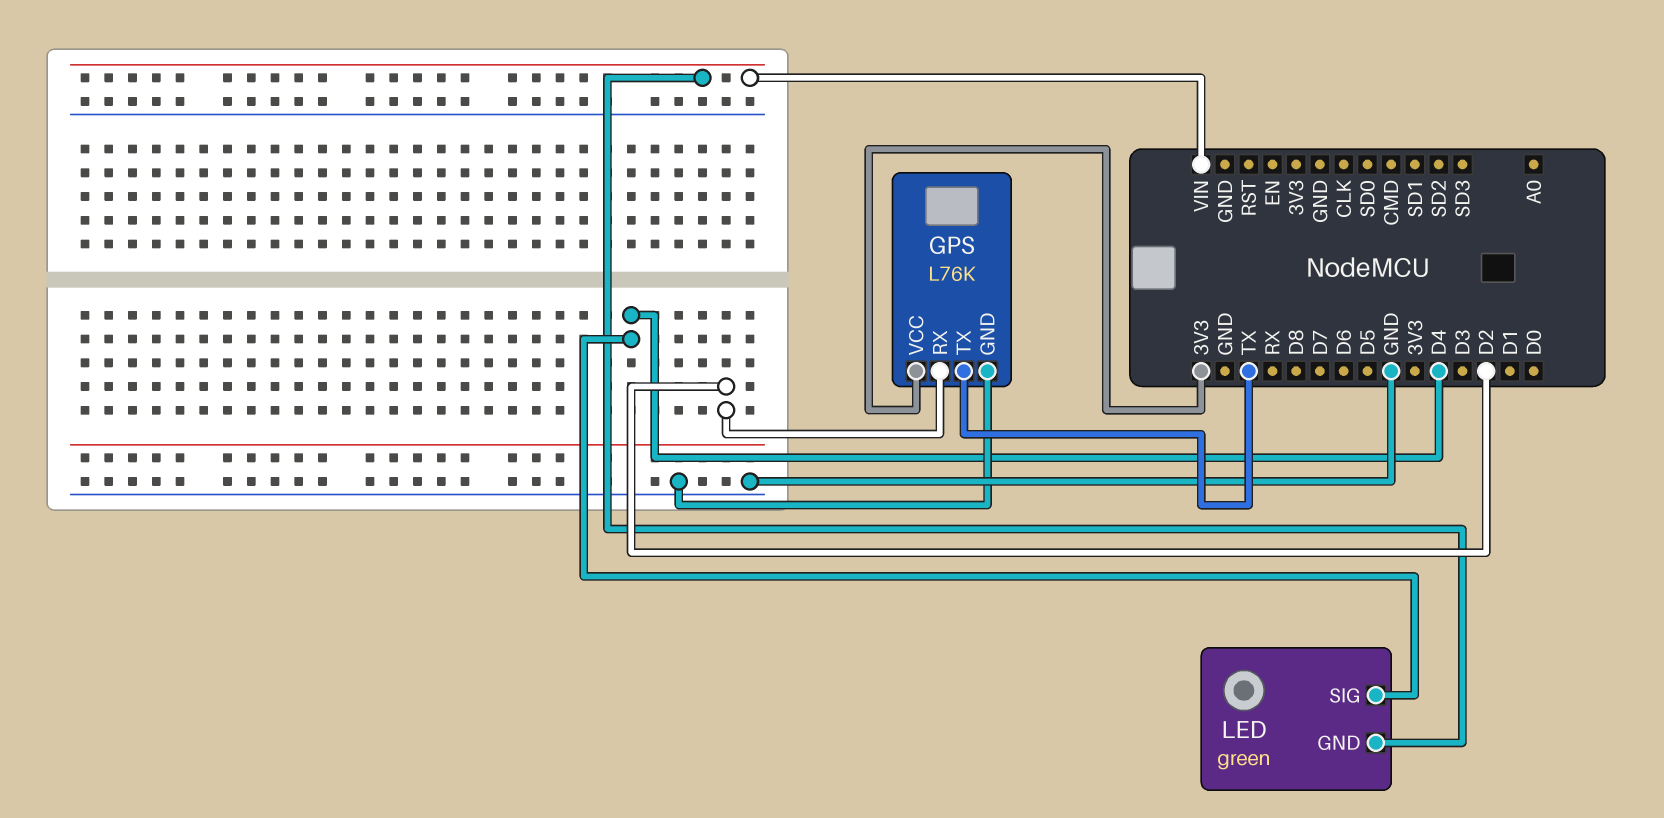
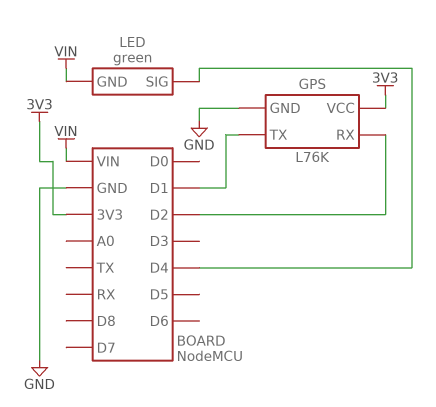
GPS pin TX: TX -> D1

